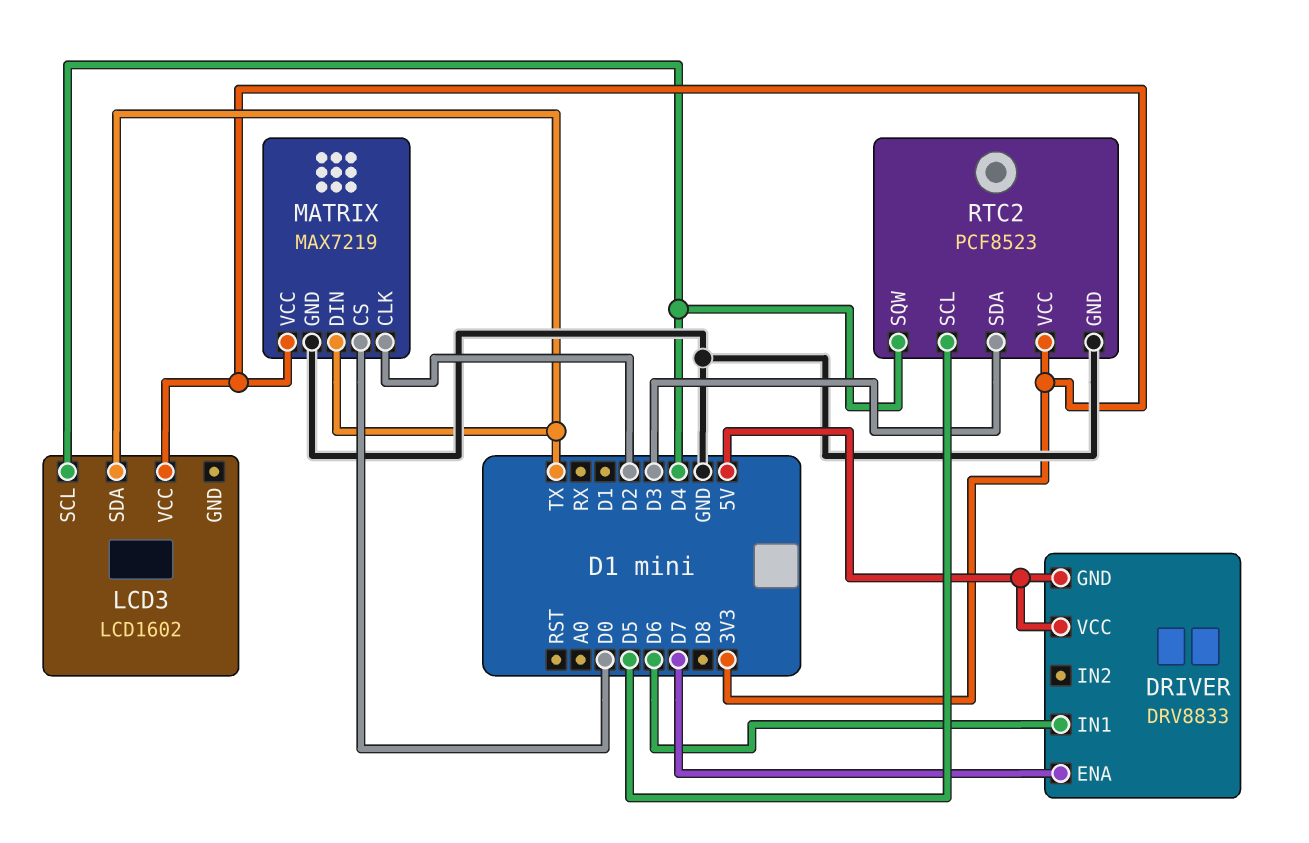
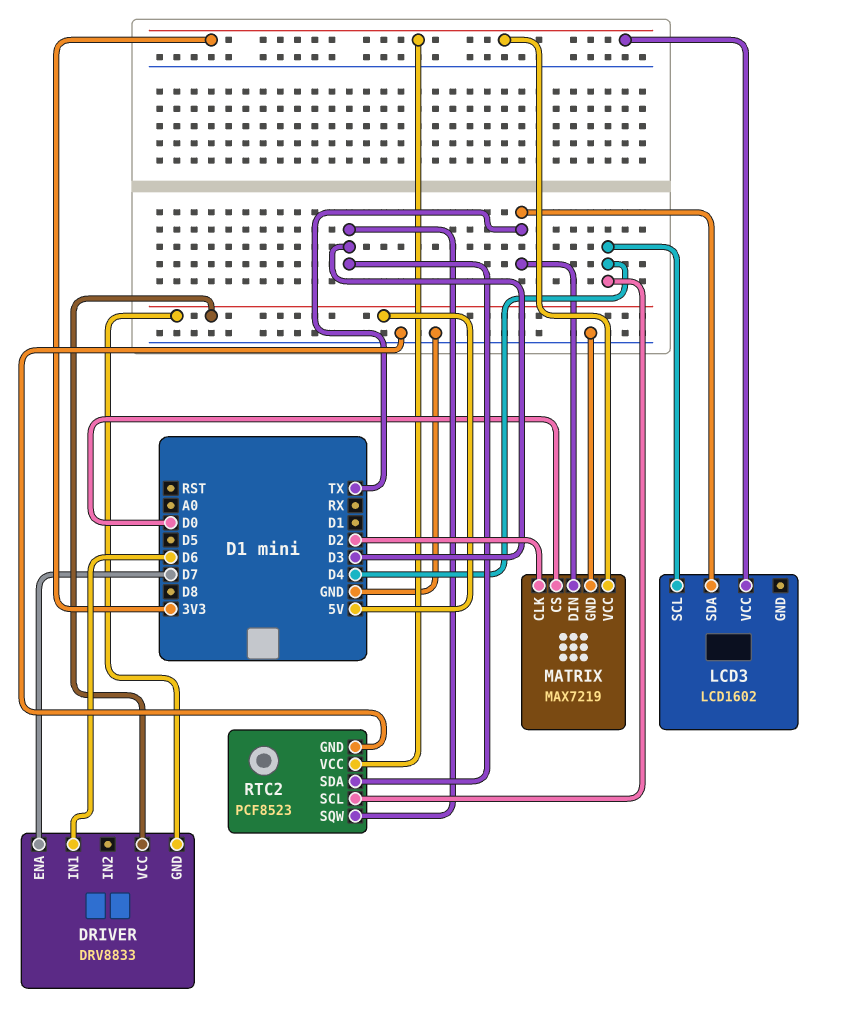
RTC2 pin SCL: D5 -> D4
RTC2 pin SQW: D4 -> D3

